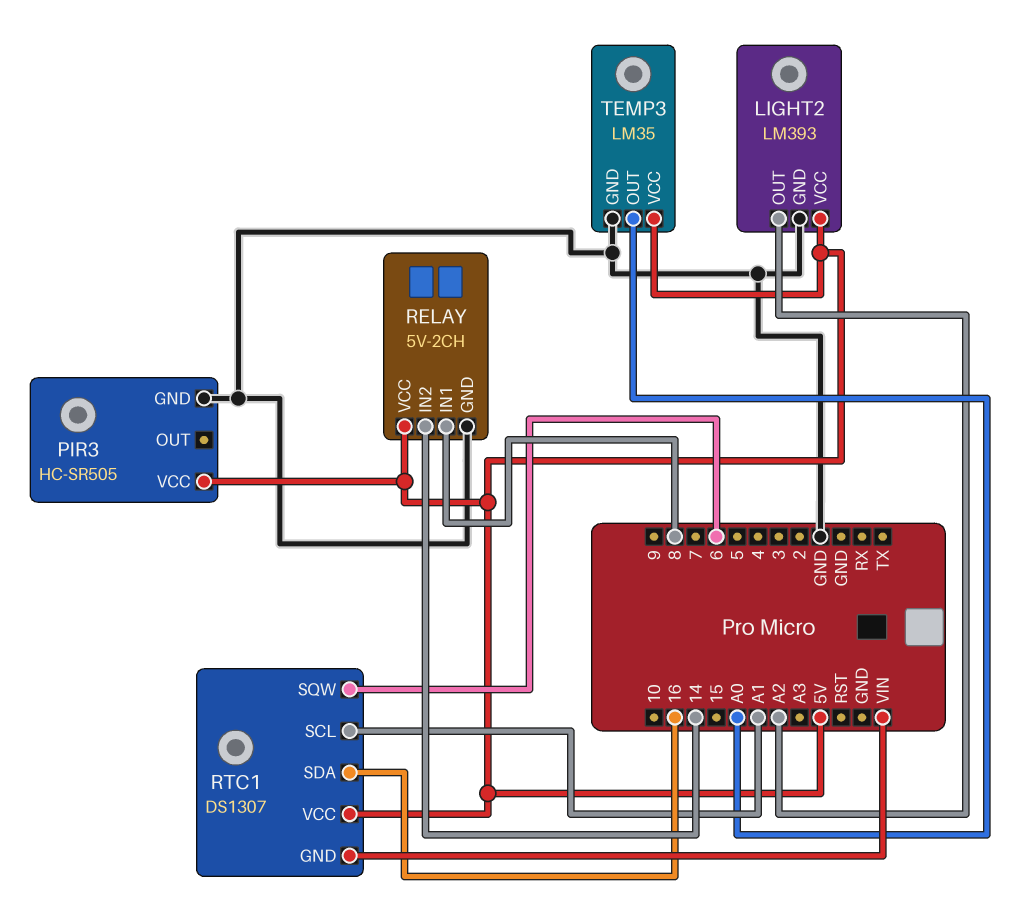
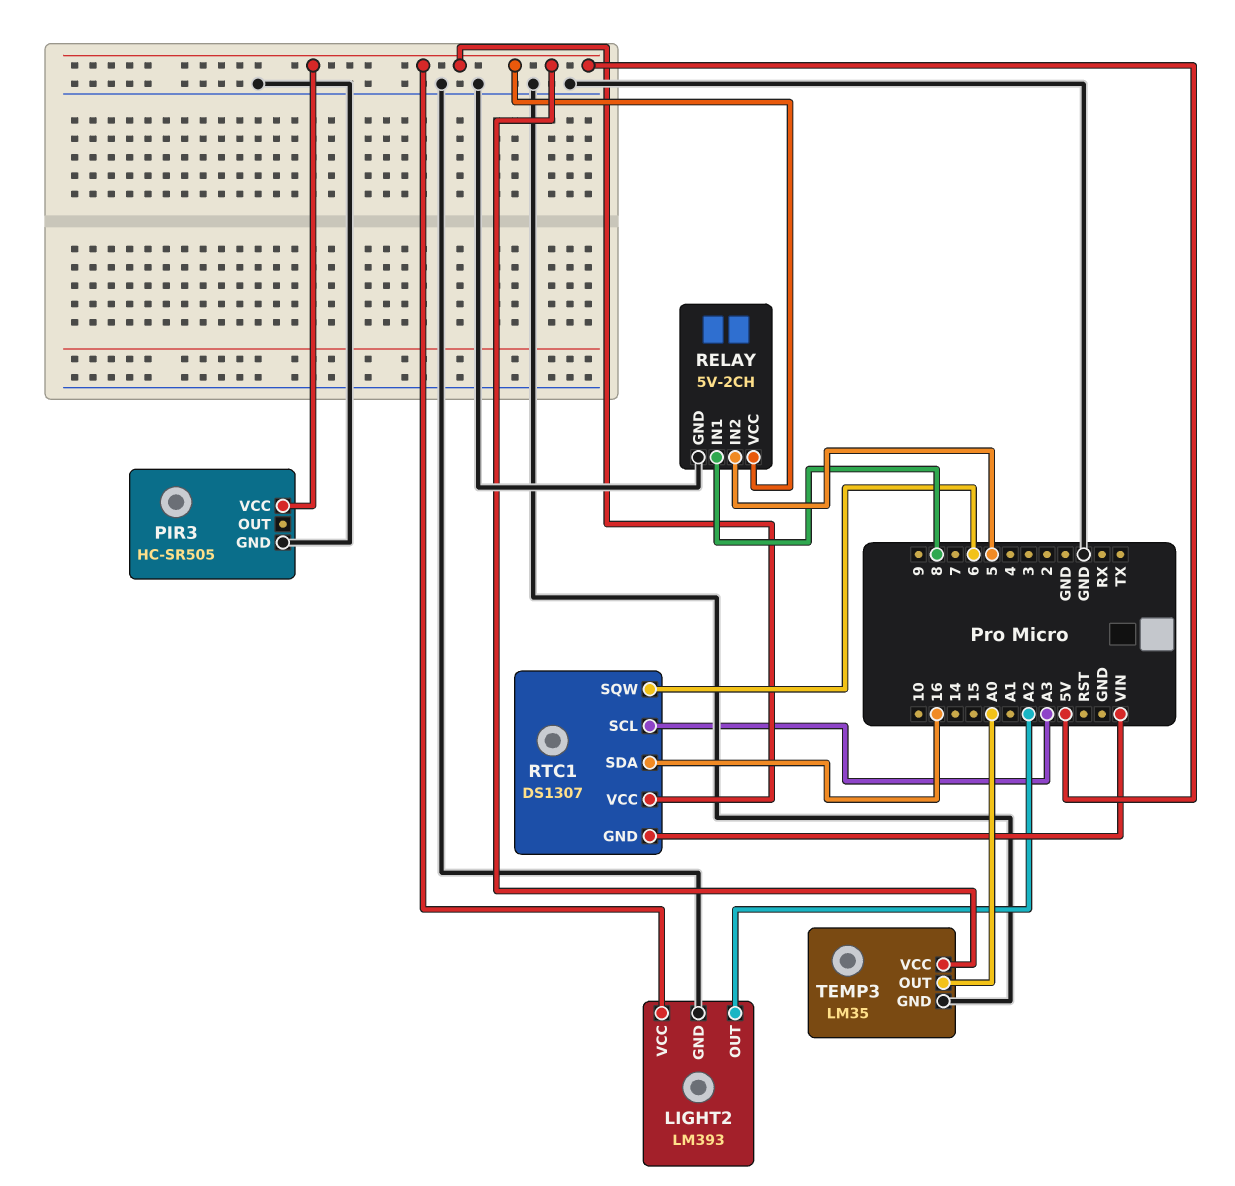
RELAY pin IN2: 14 -> 5
RTC1 pin SCL: A1 -> A3

